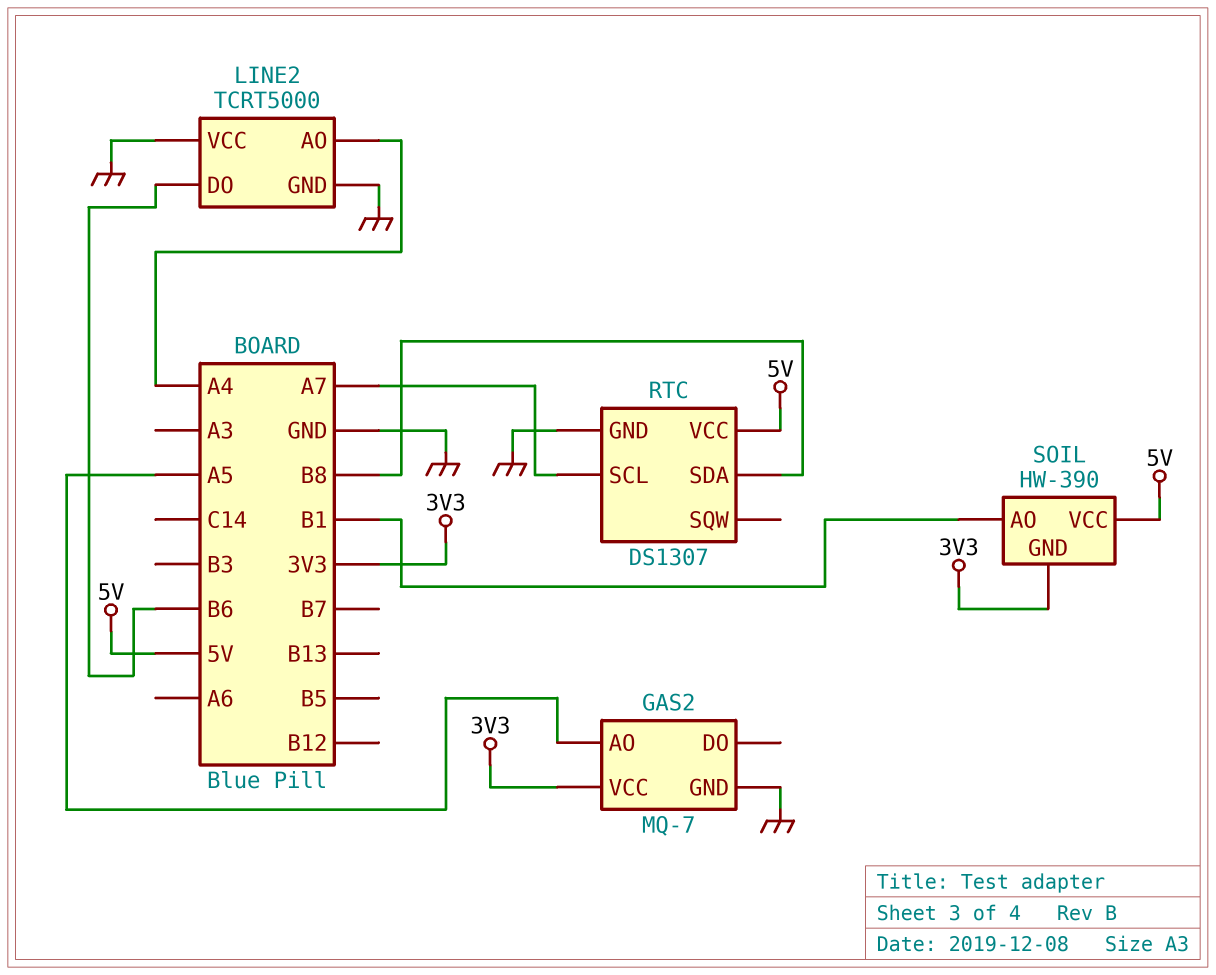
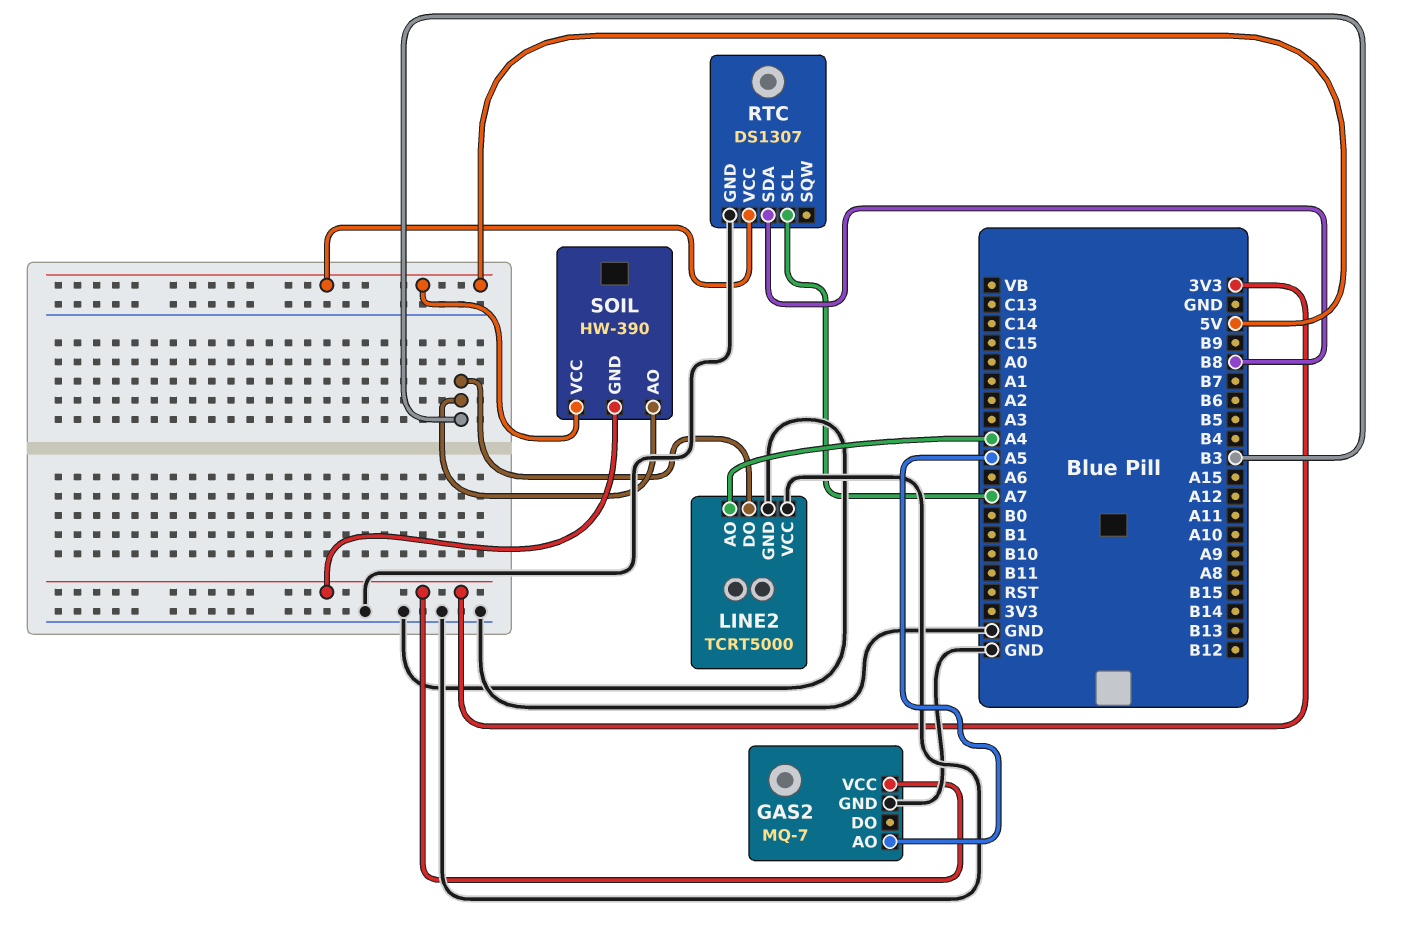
LINE2 pin DO: B6 -> B3
SOIL pin AO: B1 -> B3

